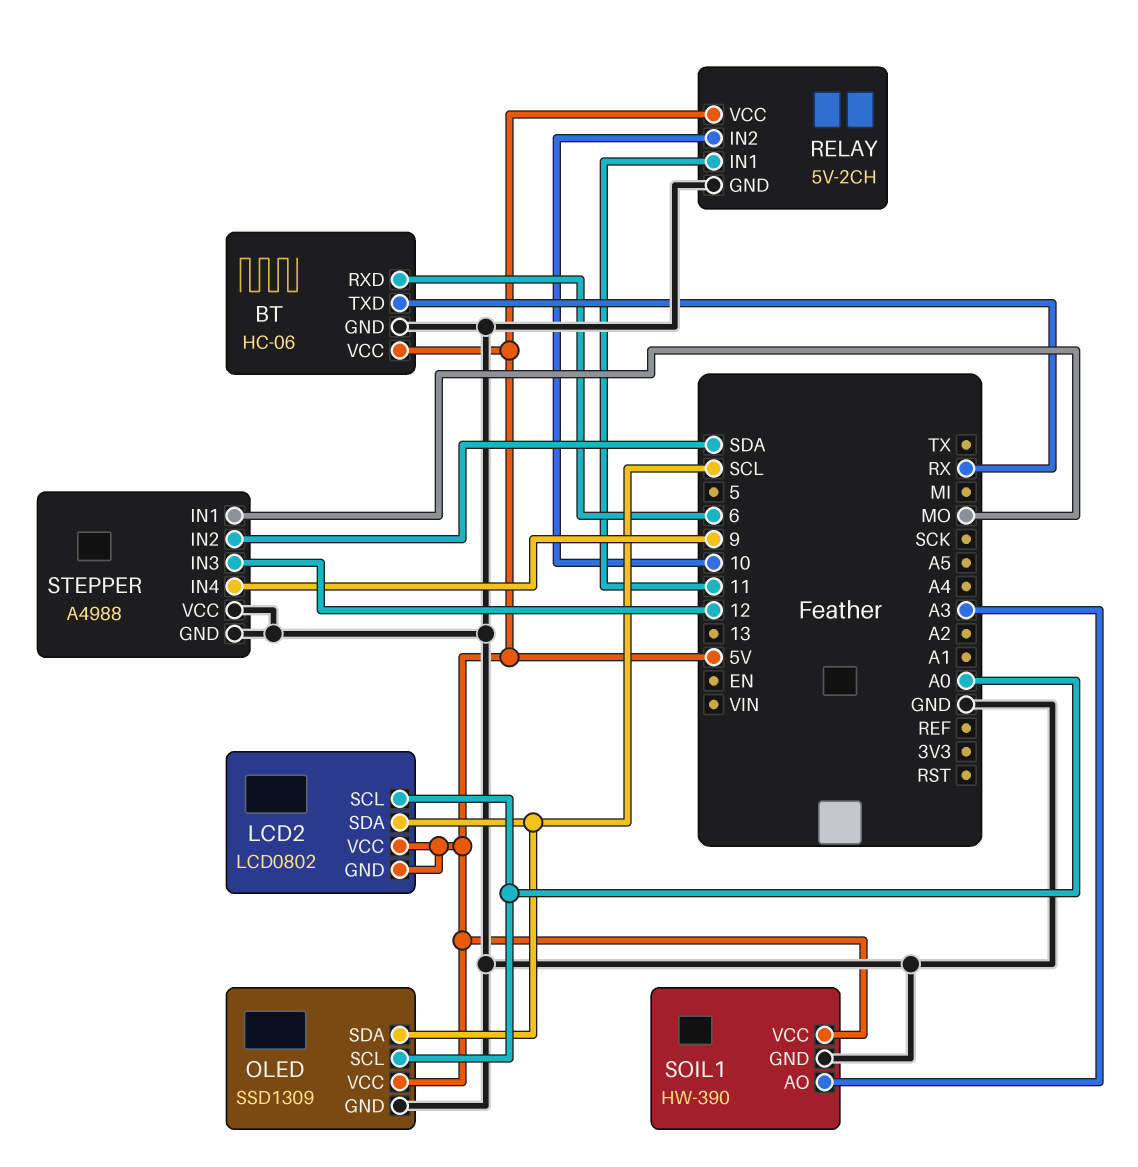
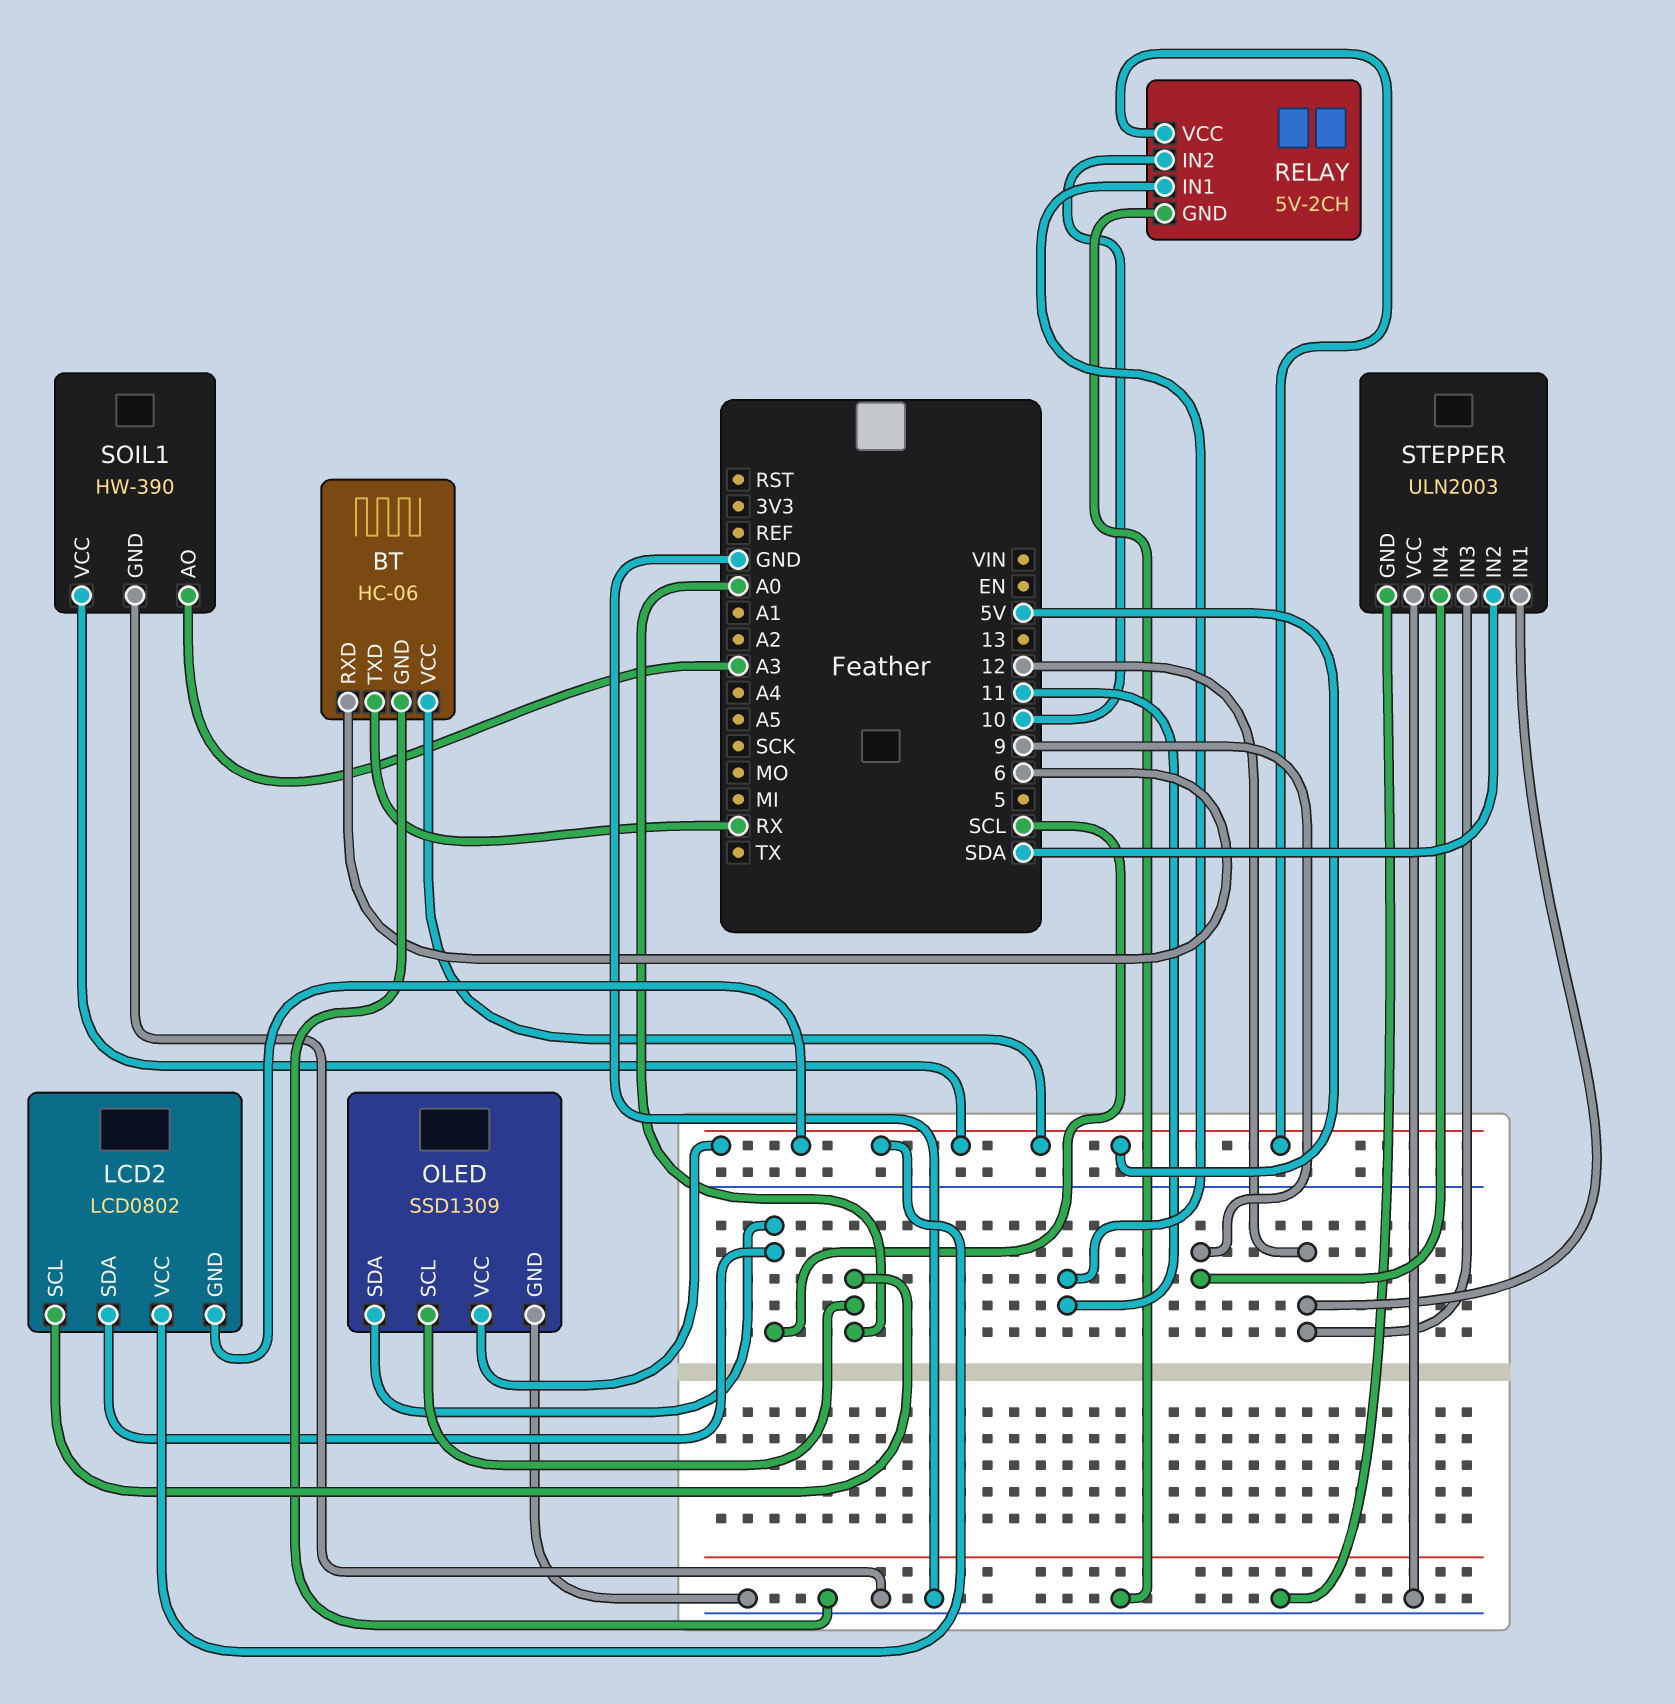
STEPPER: A4988 -> ULN2003
STEPPER pin IN1: MO -> 12

